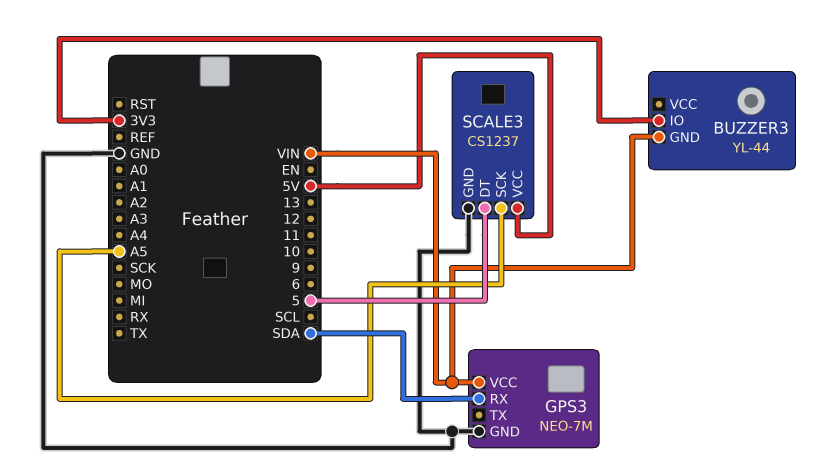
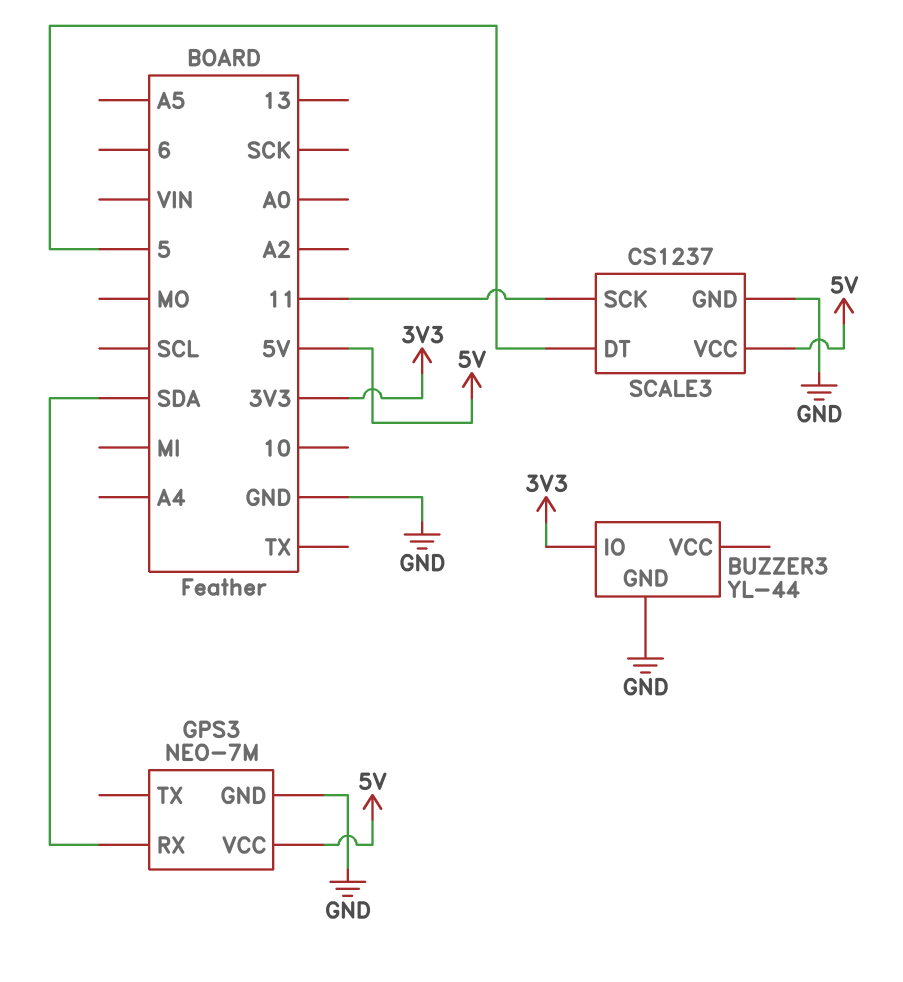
BUZZER3 pin GND: VIN -> GND
GPS3 pin VCC: VIN -> 5V
SCALE3 pin SCK: A5 -> 11

